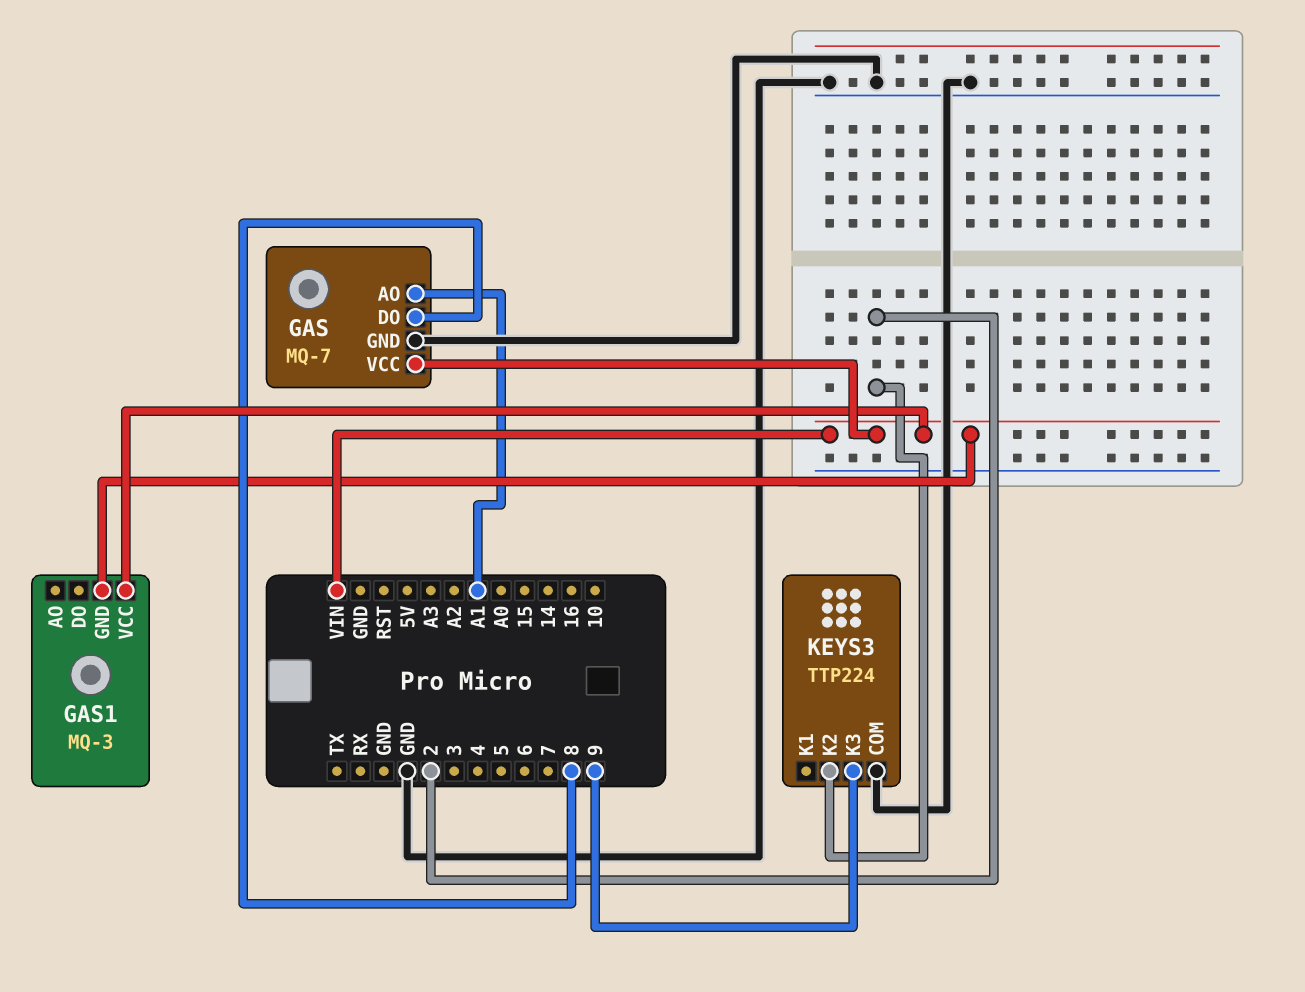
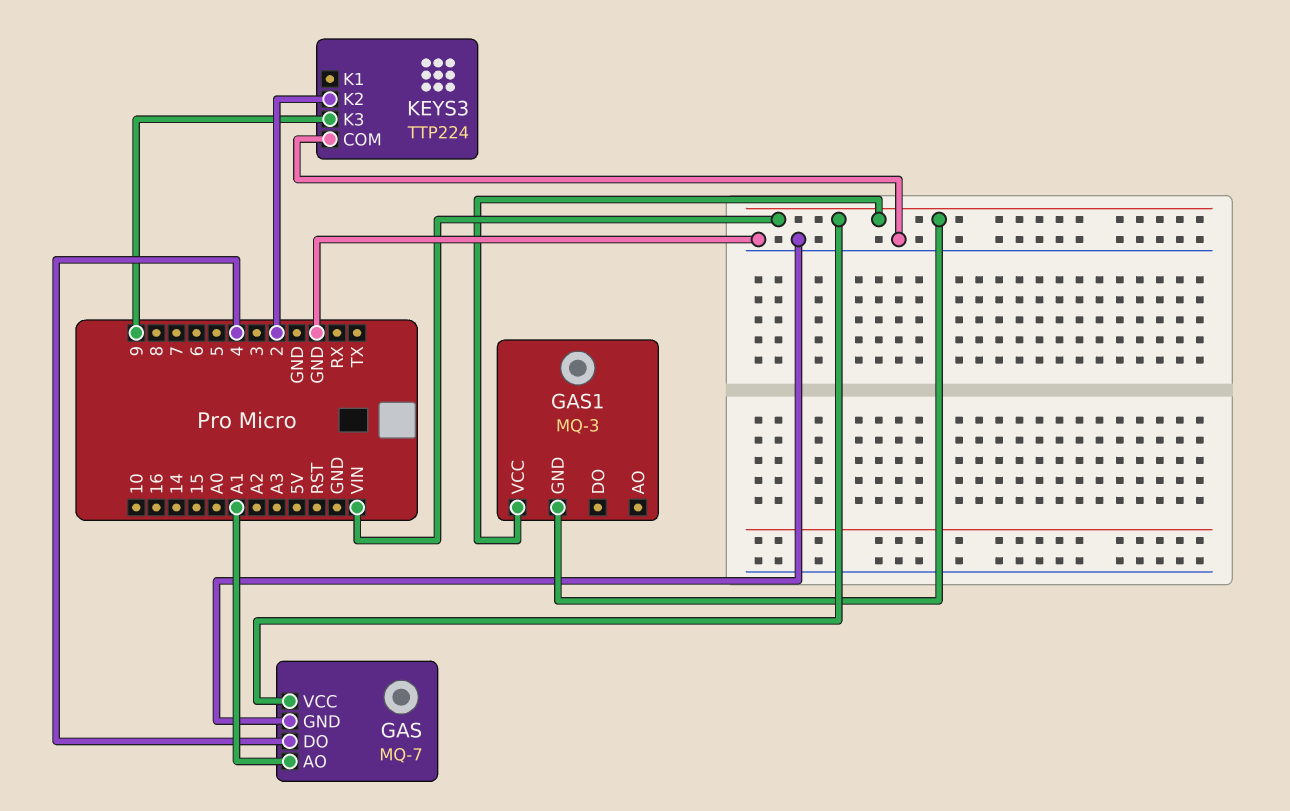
GAS pin DO: 8 -> 4

